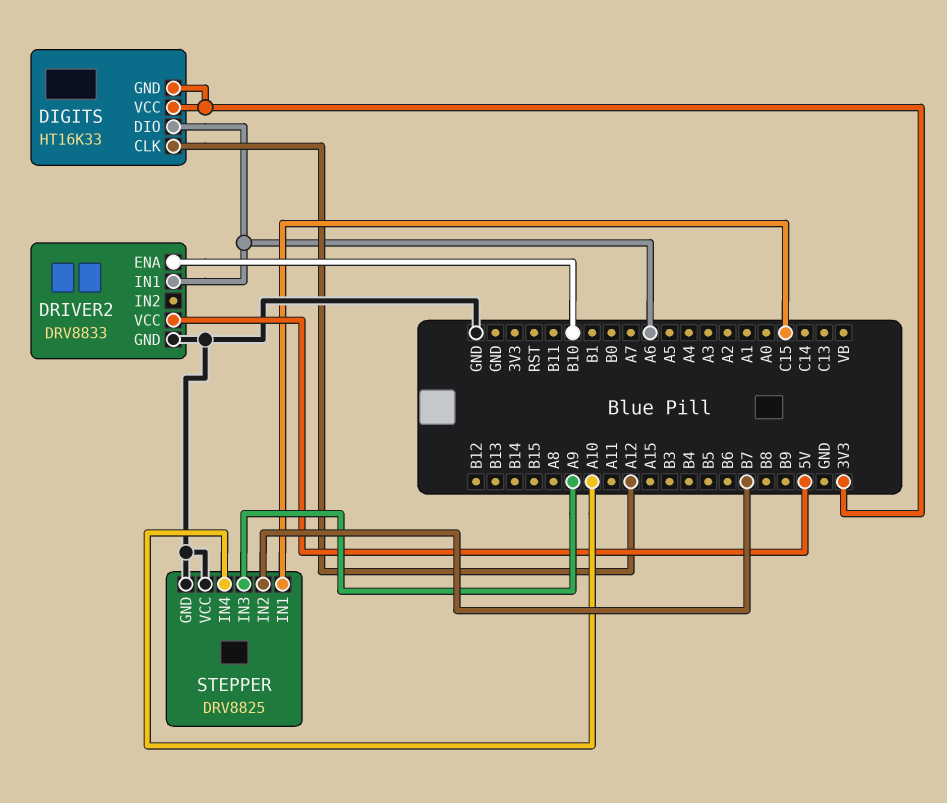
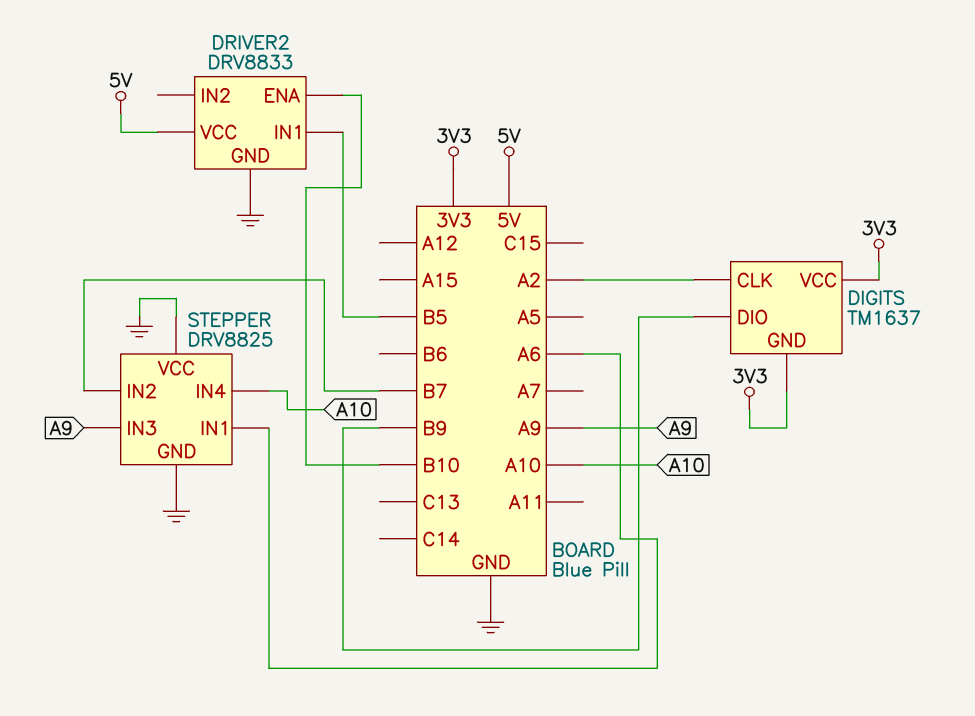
DIGITS: HT16K33 -> TM1637
DIGITS pin CLK: A12 -> A2
DIGITS pin DIO: A6 -> B9
DRIVER2 pin IN1: A6 -> B5
STEPPER pin IN1: C15 -> A6

